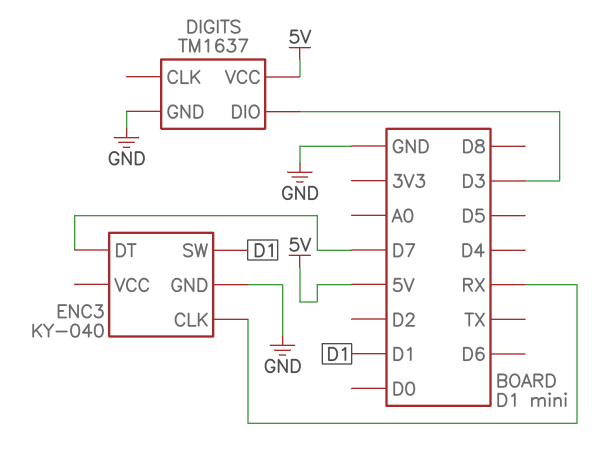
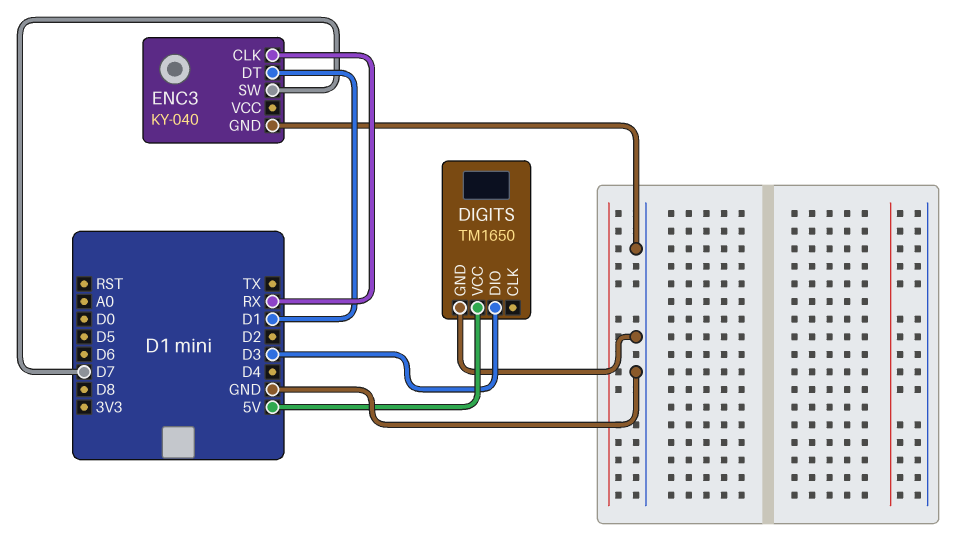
DIGITS: TM1637 -> TM1650
ENC3 pin DT: D7 -> D1
ENC3 pin SW: D1 -> D7

